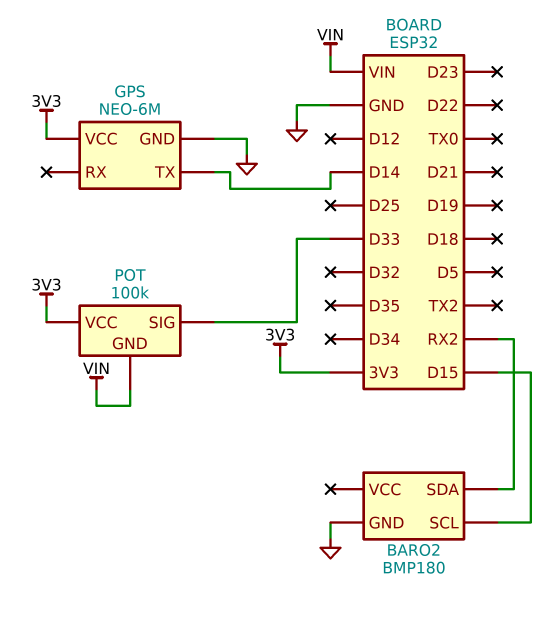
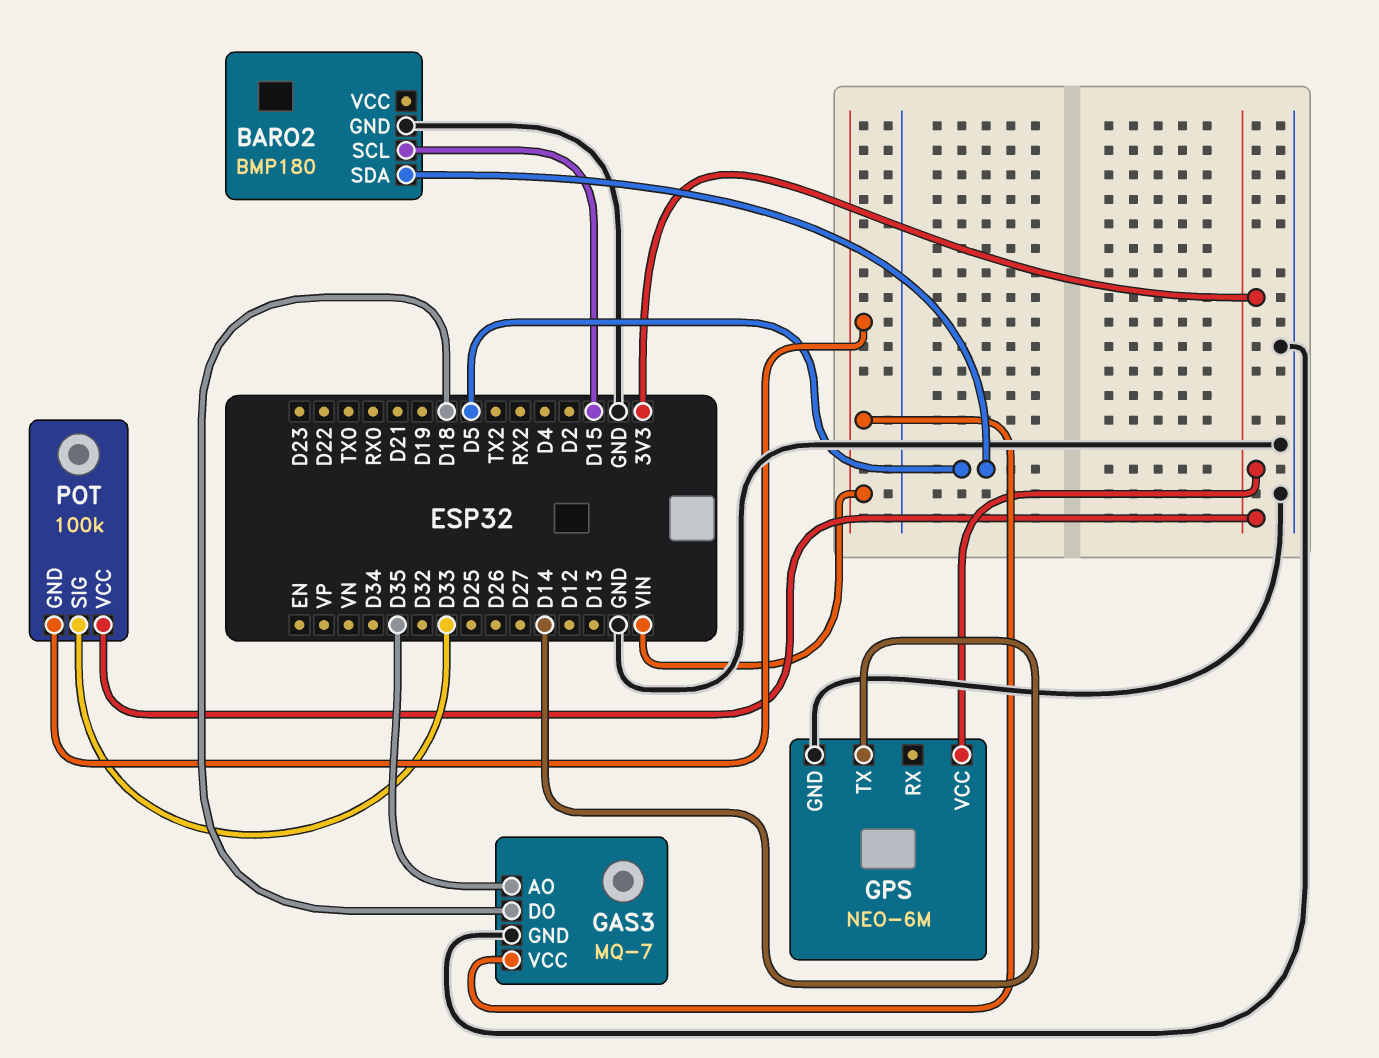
BARO2 pin SDA: RX2 -> D5
GAS3: none -> MQ-7
GAS3 pin AO: none -> D35
GAS3 pin DO: none -> D18
GAS3 pin GND: none -> GND
GAS3 pin VCC: none -> VIN

